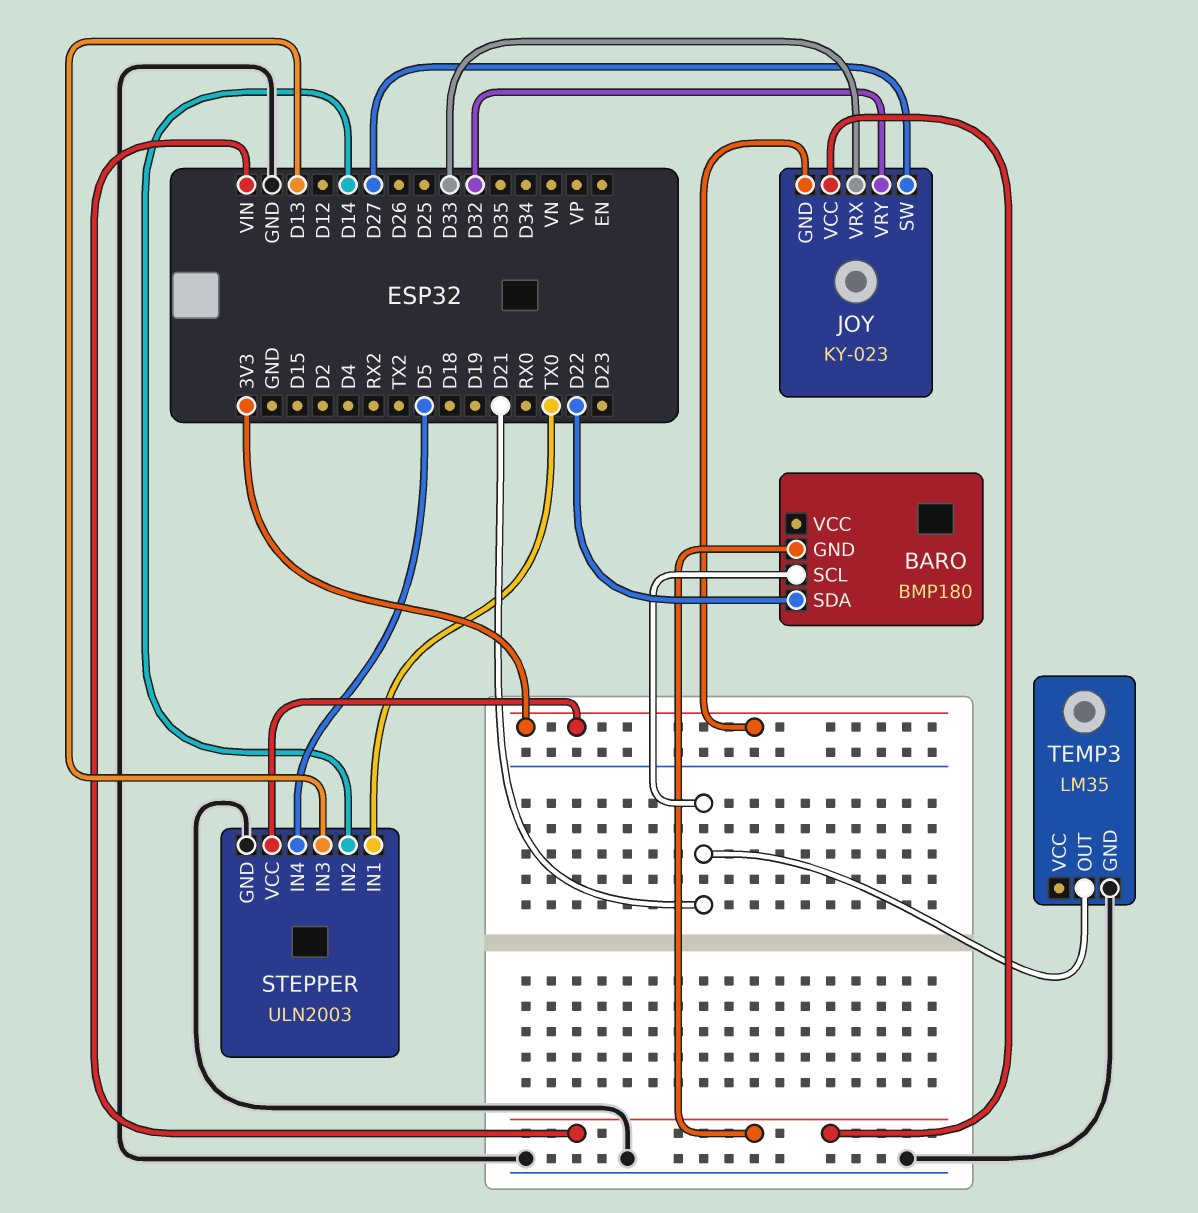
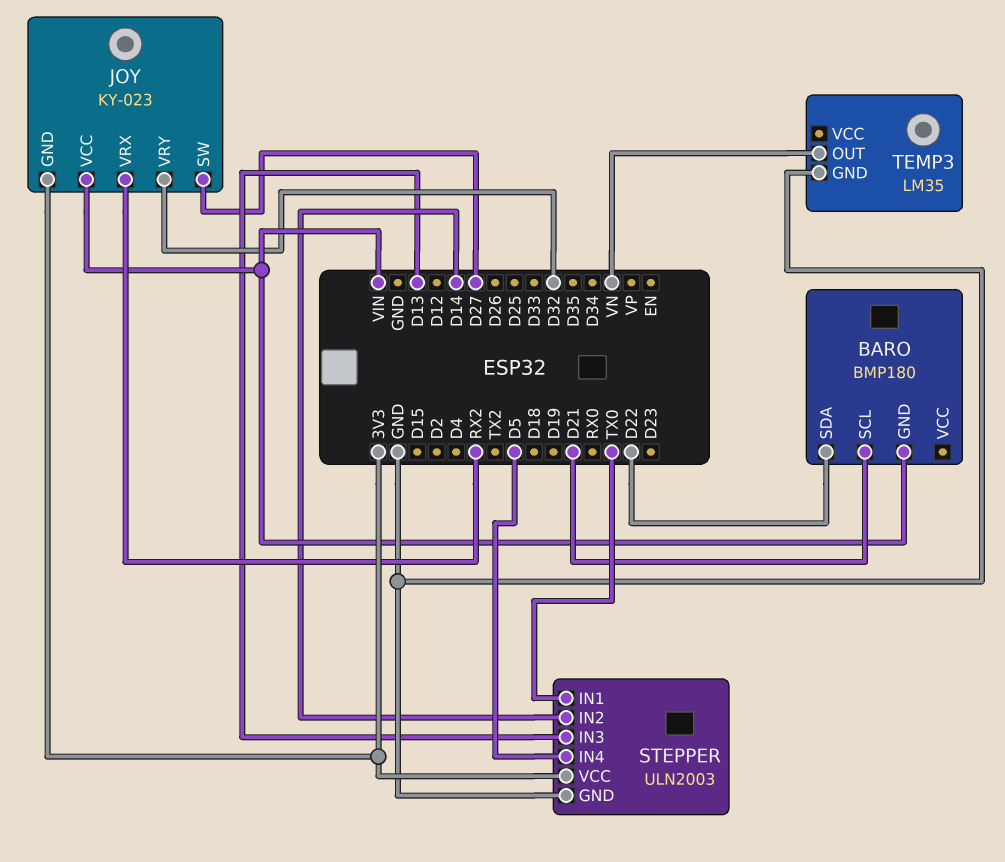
JOY pin VRX: D33 -> RX2
TEMP3 pin OUT: D21 -> VN

